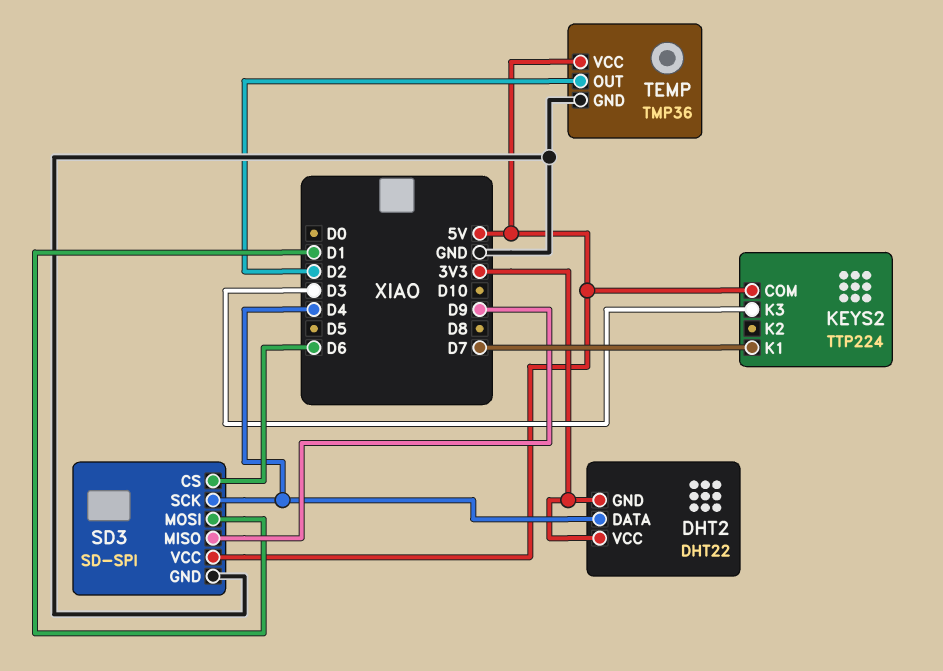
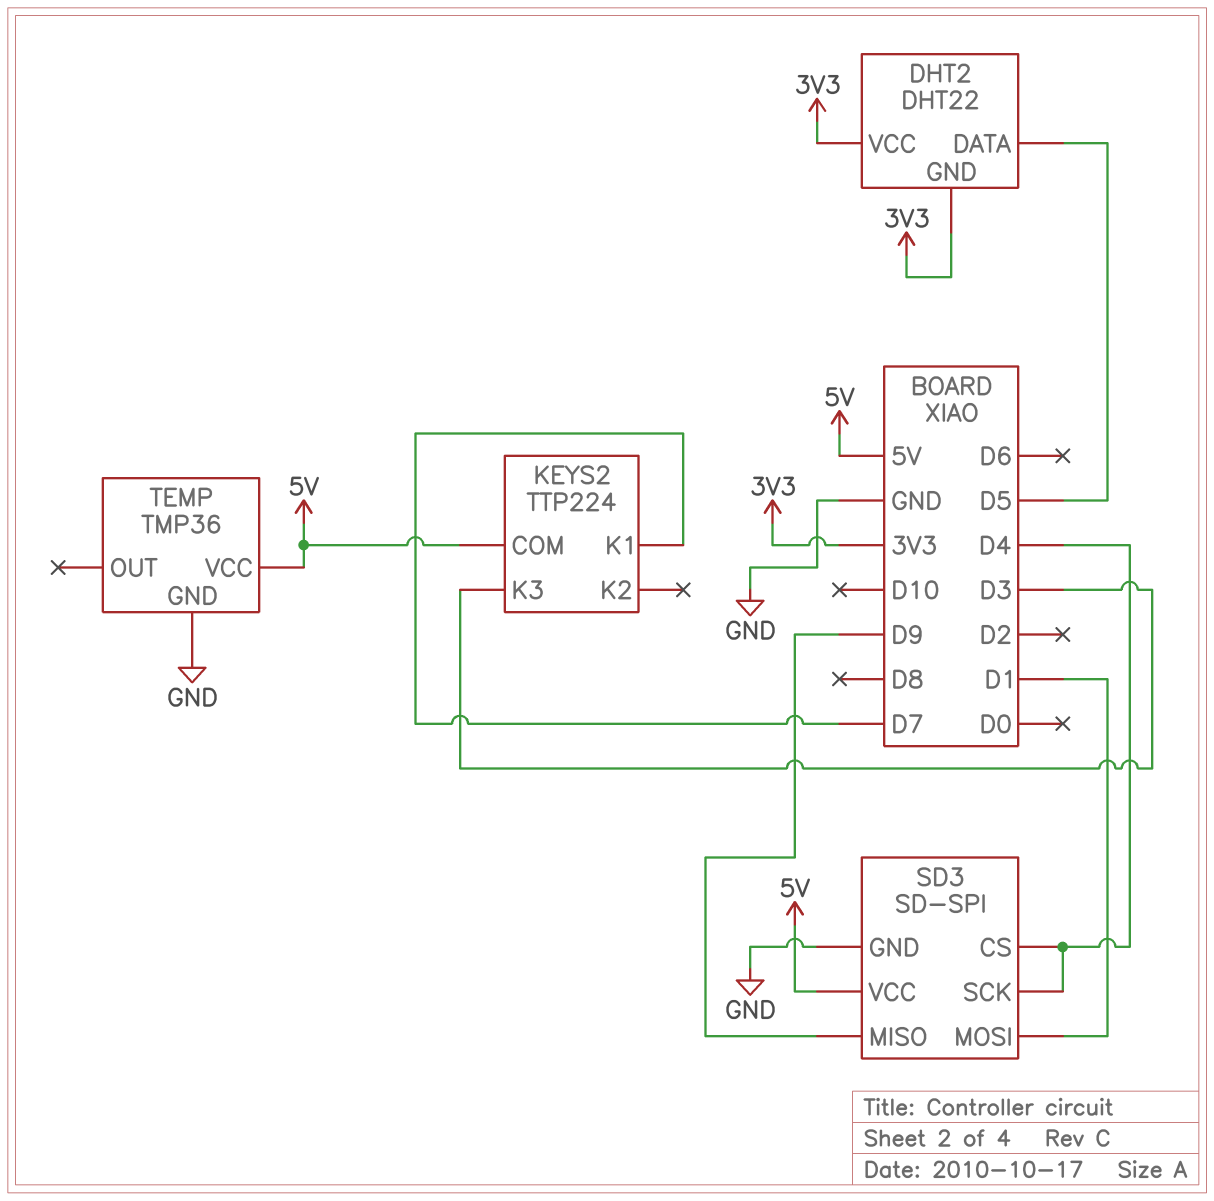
DHT2 pin DATA: D4 -> D5
SD3 pin CS: D6 -> D4
TEMP pin OUT: D2 -> none

